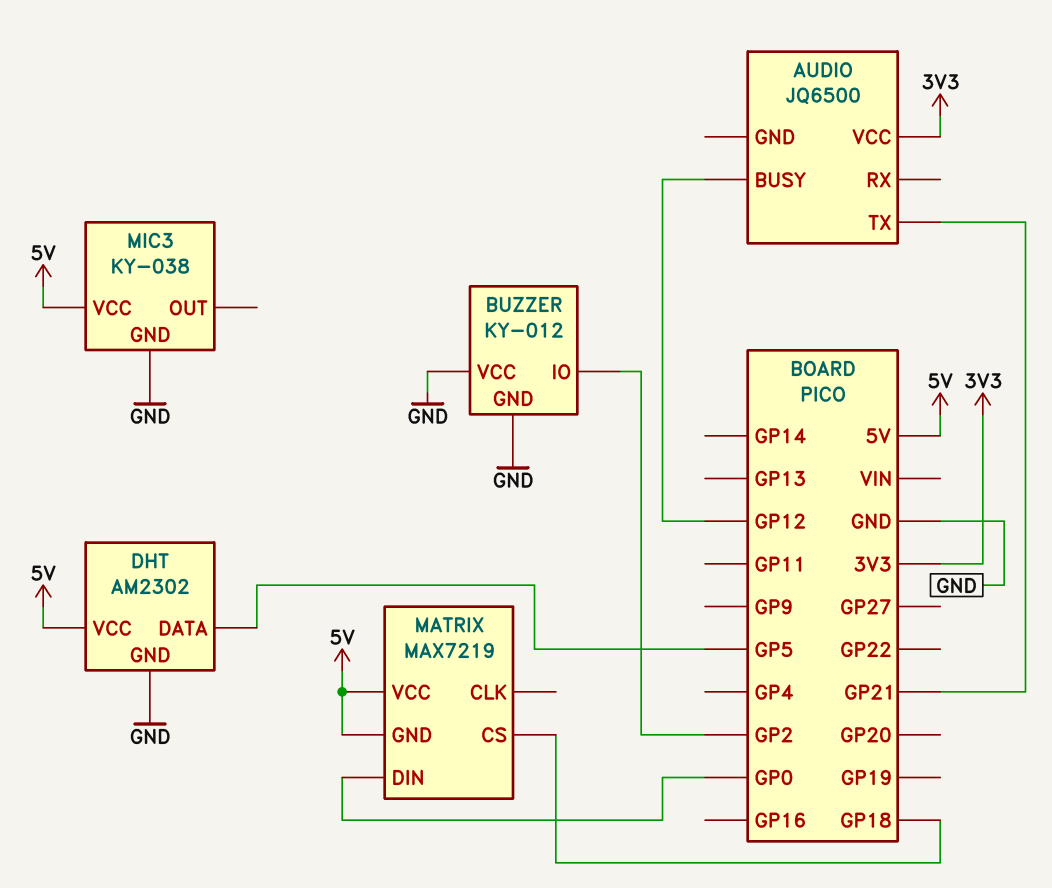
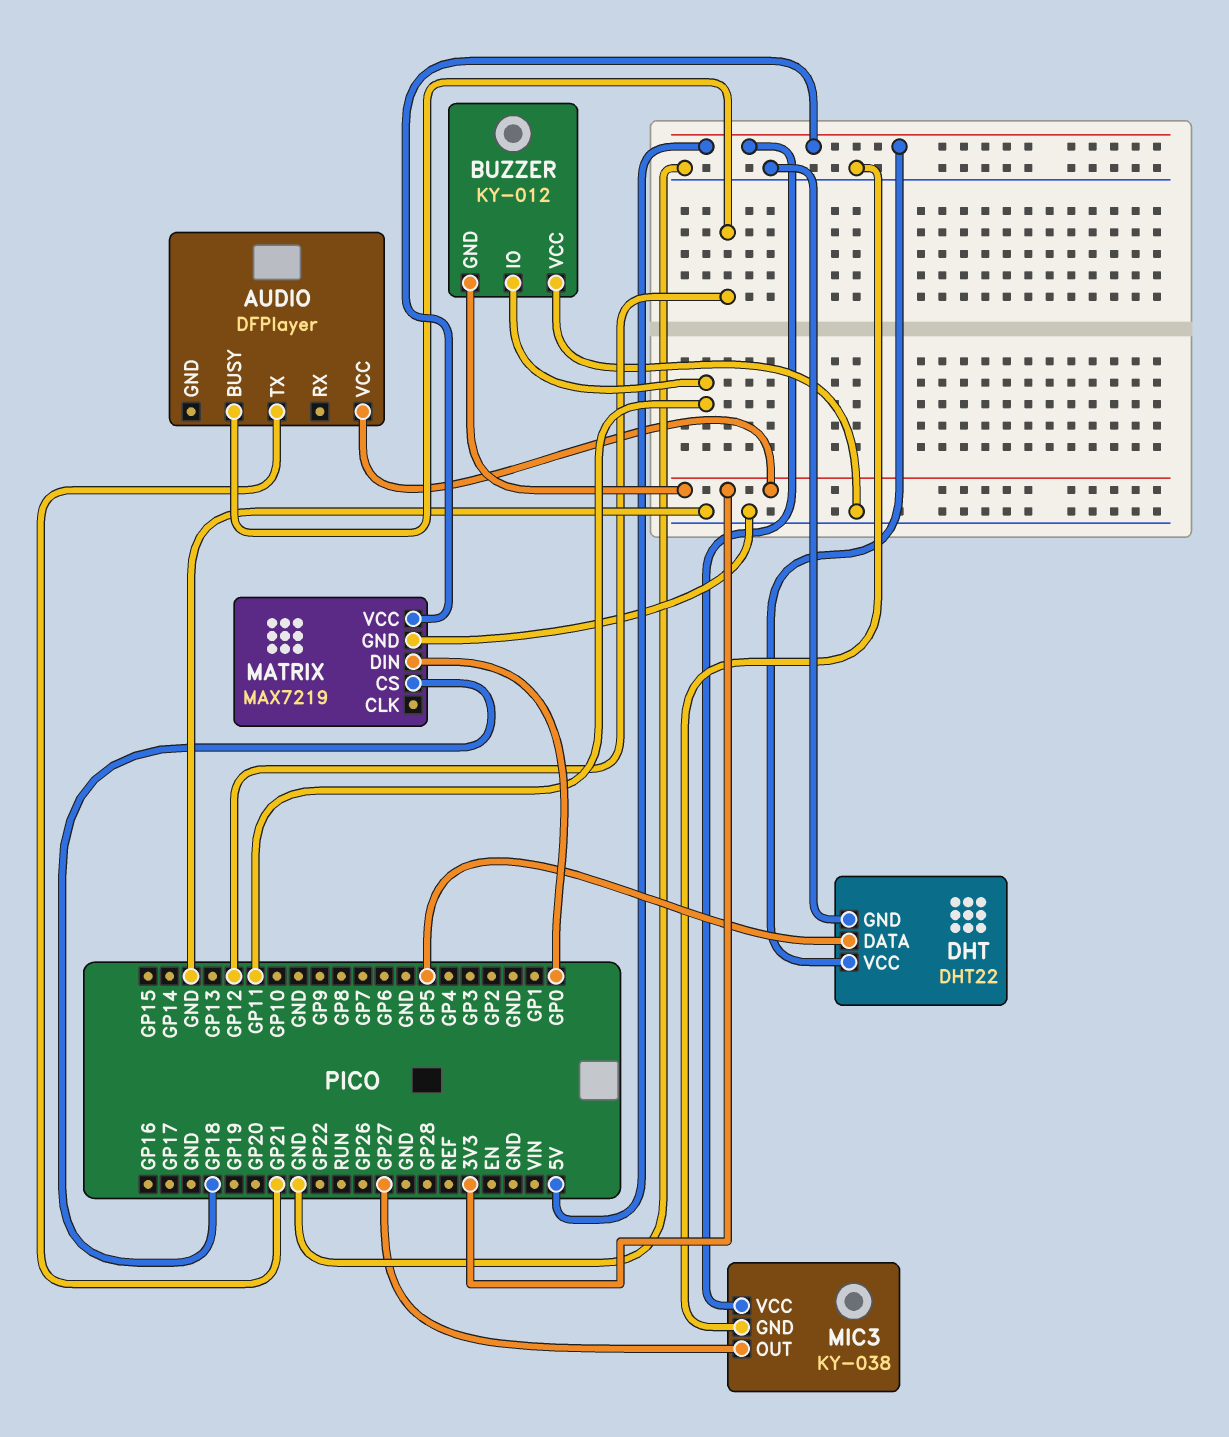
AUDIO: JQ6500 -> DFPlayer
BUZZER pin GND: GND -> 3V3
BUZZER pin IO: GP2 -> GP11
DHT: AM2302 -> DHT22
MATRIX pin GND: 5V -> GND
MIC3 pin OUT: none -> GP27

